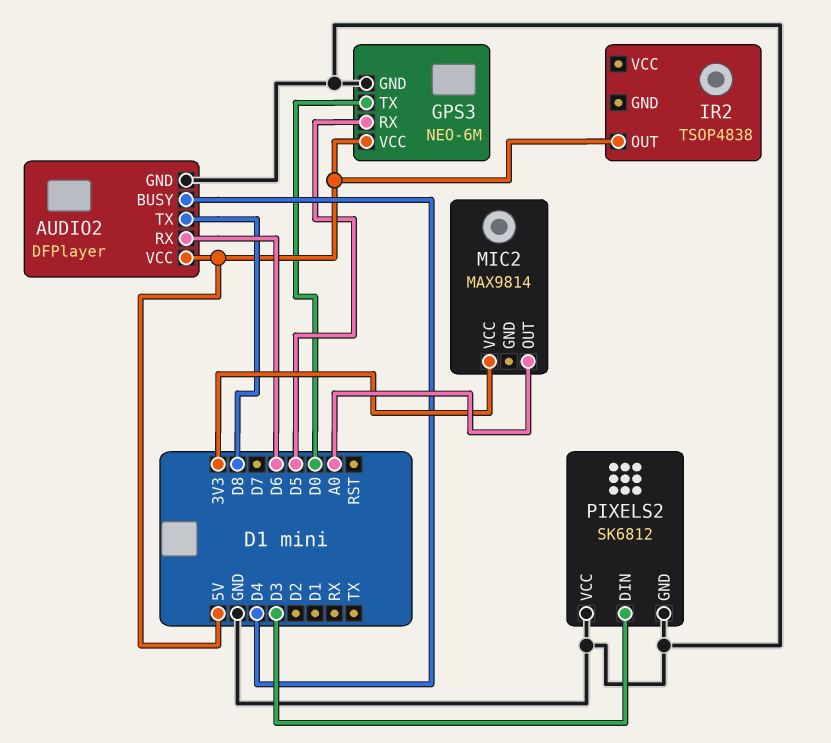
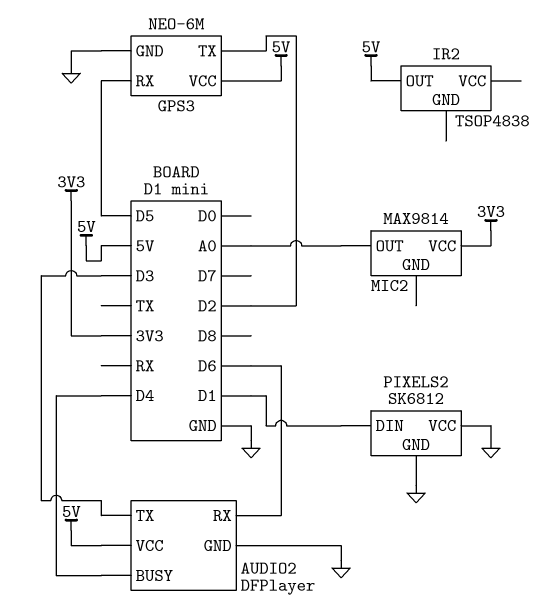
AUDIO2 pin TX: D8 -> D3
GPS3 pin TX: D0 -> D2
PIXELS2 pin DIN: D3 -> D1

